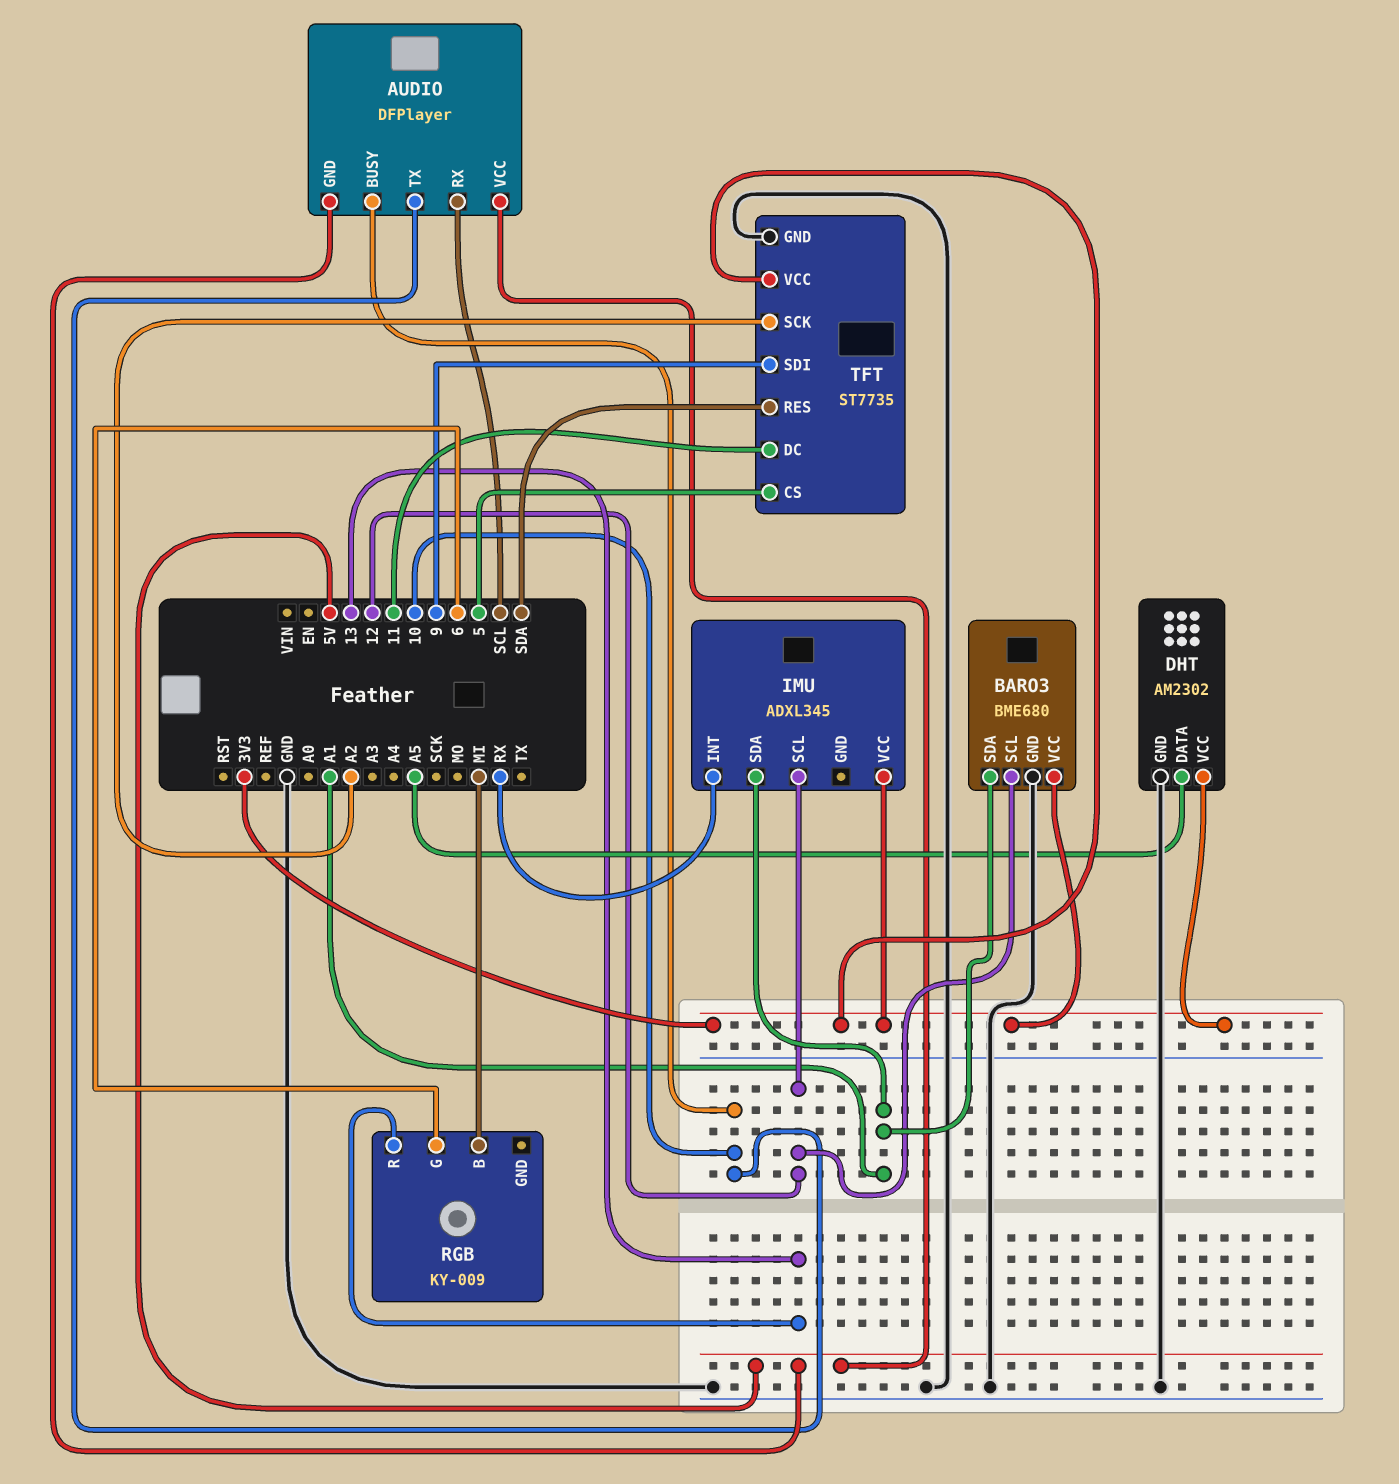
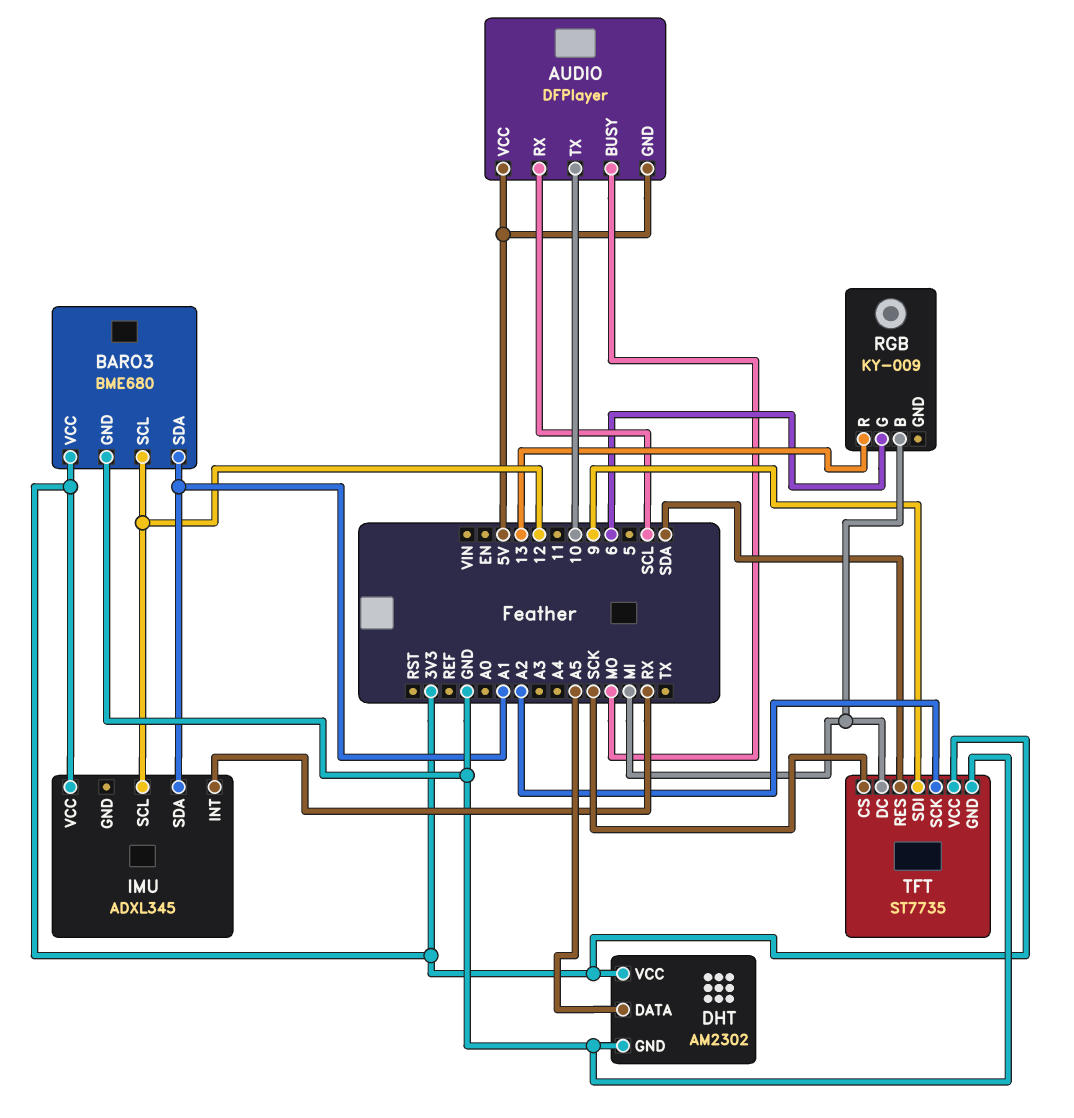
AUDIO pin BUSY: 10 -> MO
TFT pin CS: 5 -> SCK
TFT pin DC: 11 -> MI

